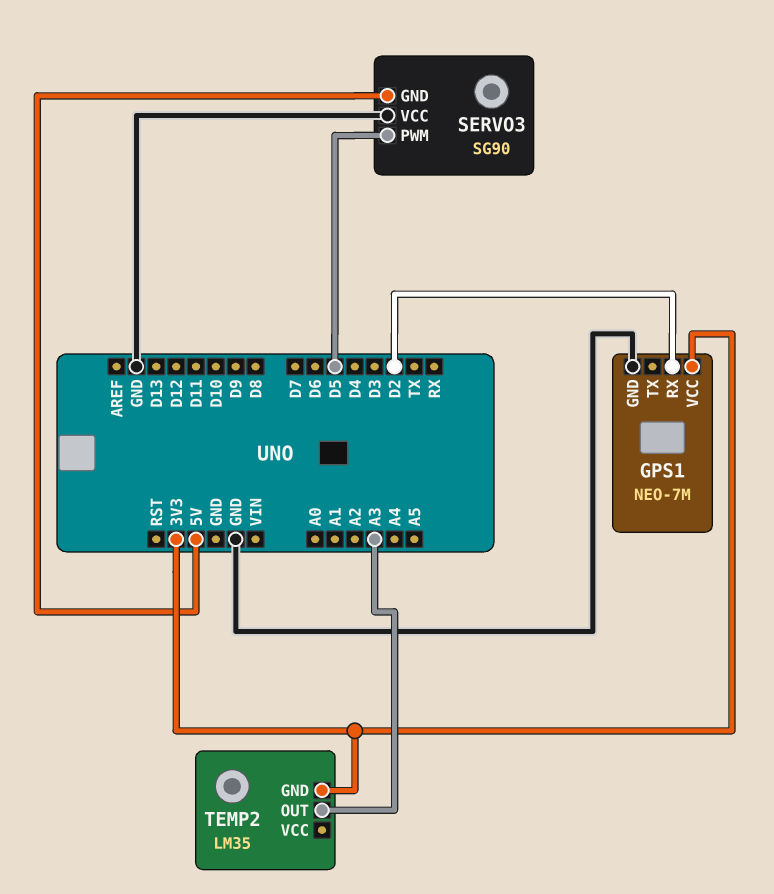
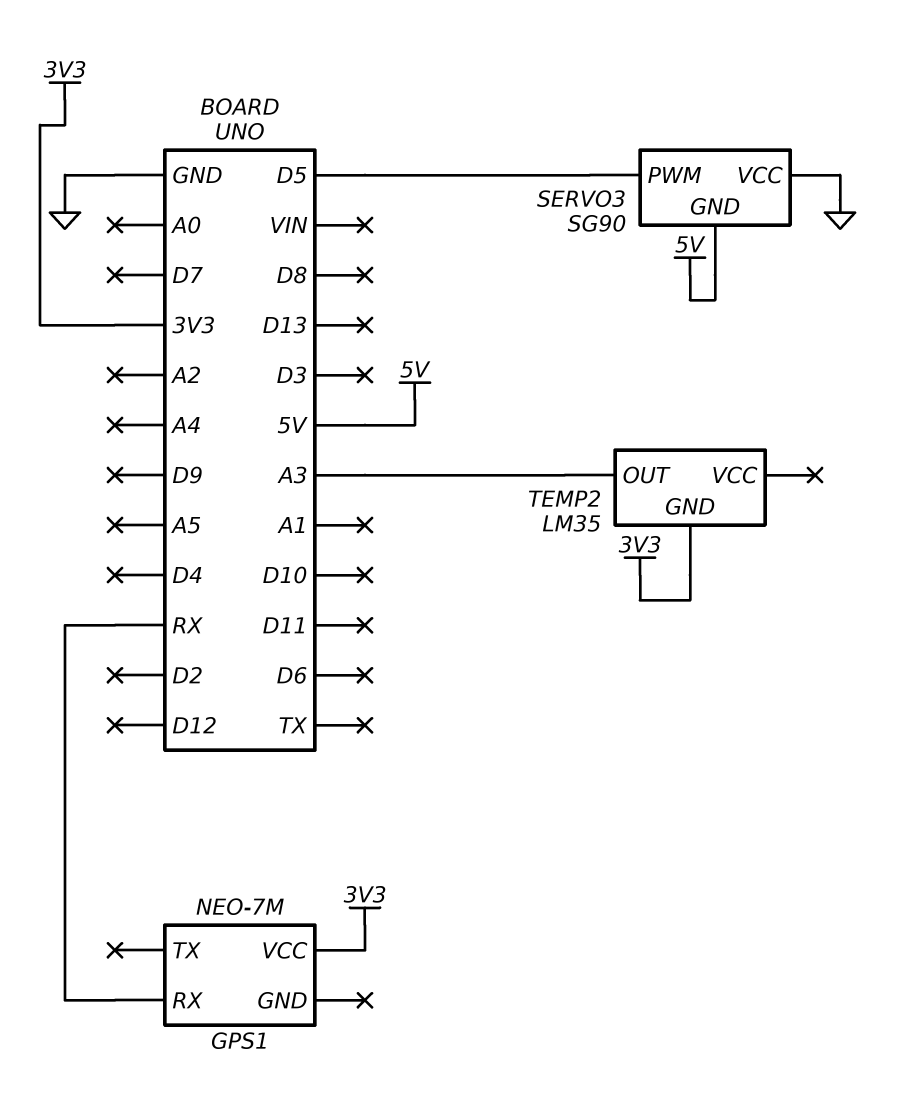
GPS1 pin GND: GND -> none
GPS1 pin RX: D2 -> RX

